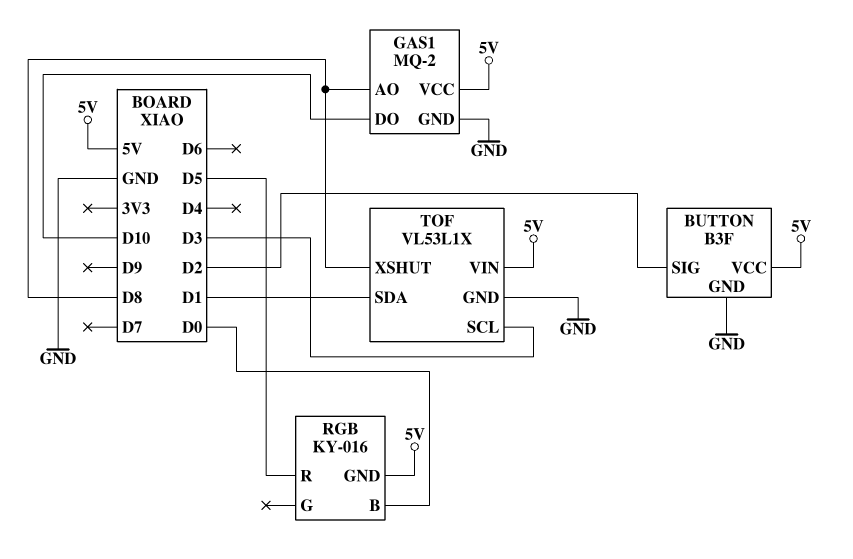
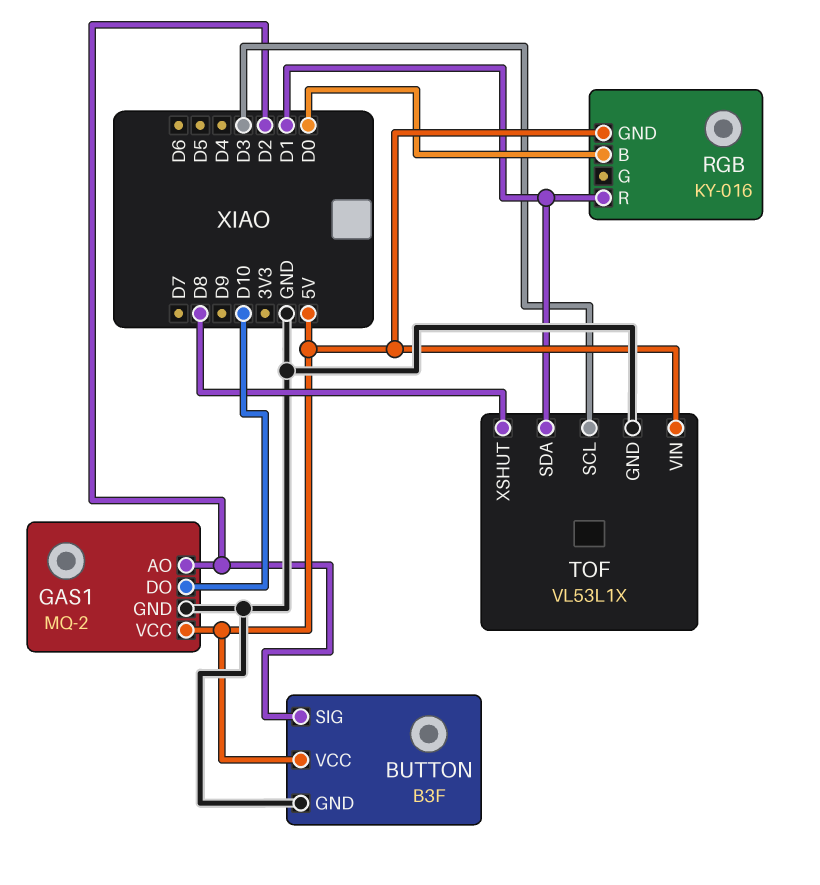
GAS1 pin AO: D8 -> D2
RGB pin R: D5 -> D1

